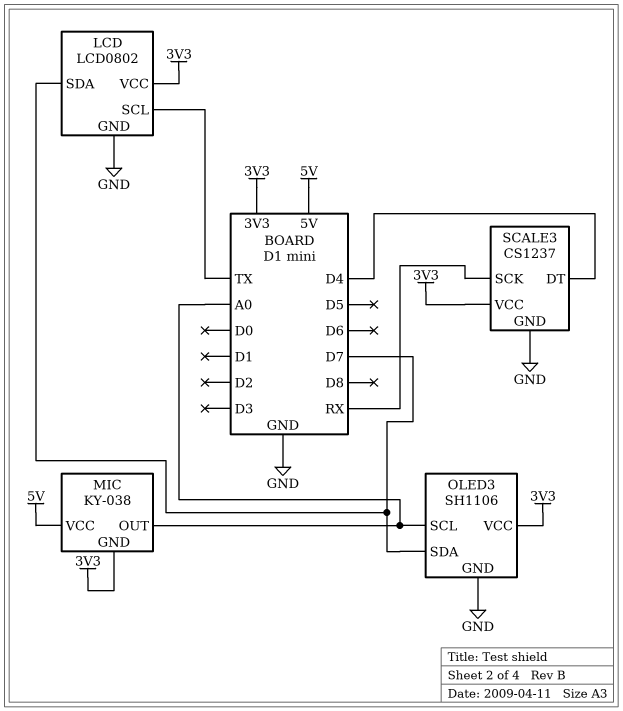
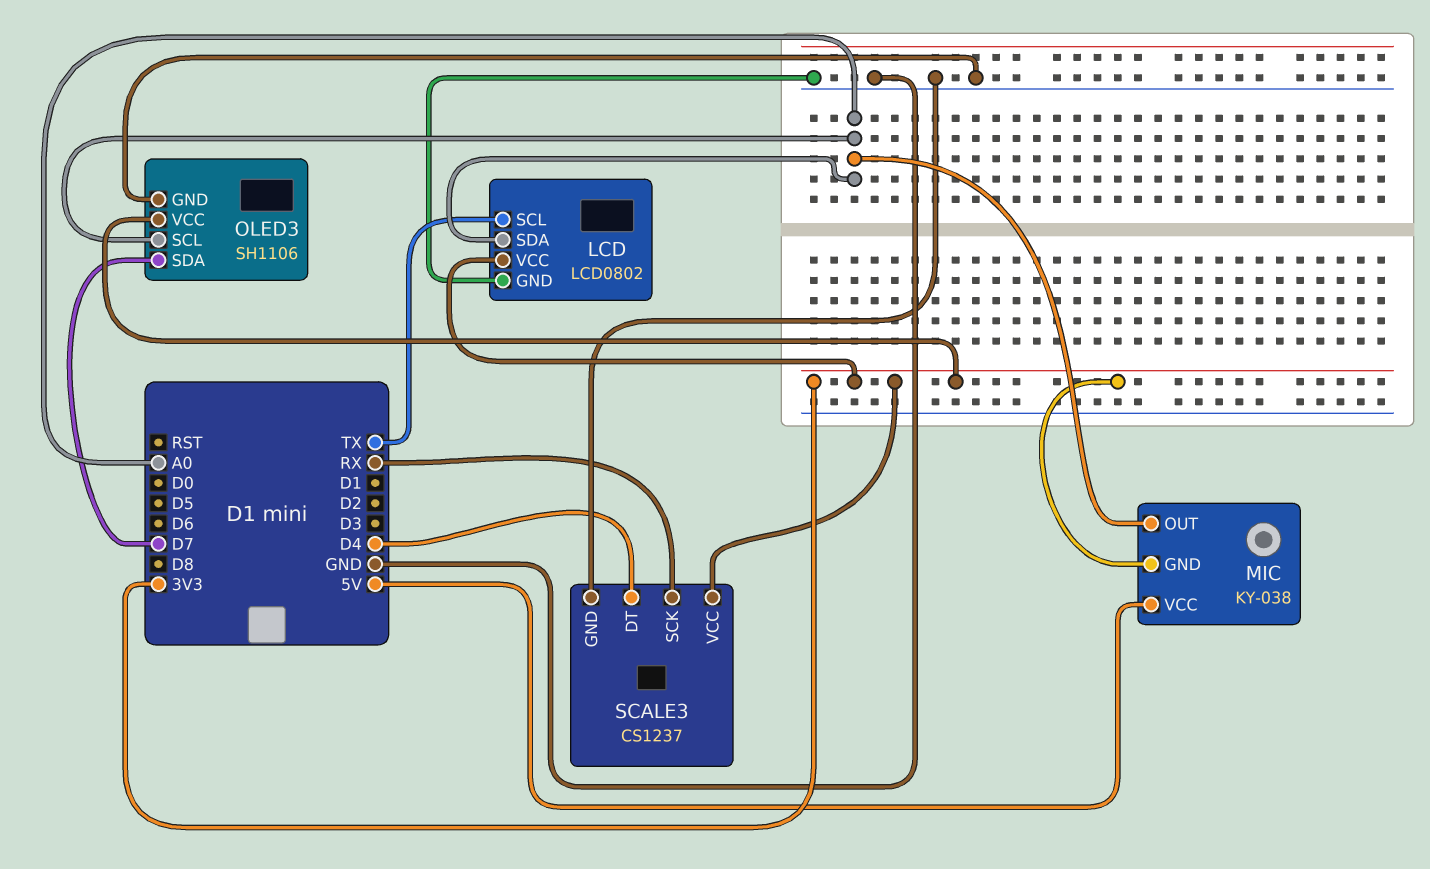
LCD pin SDA: D7 -> A0

